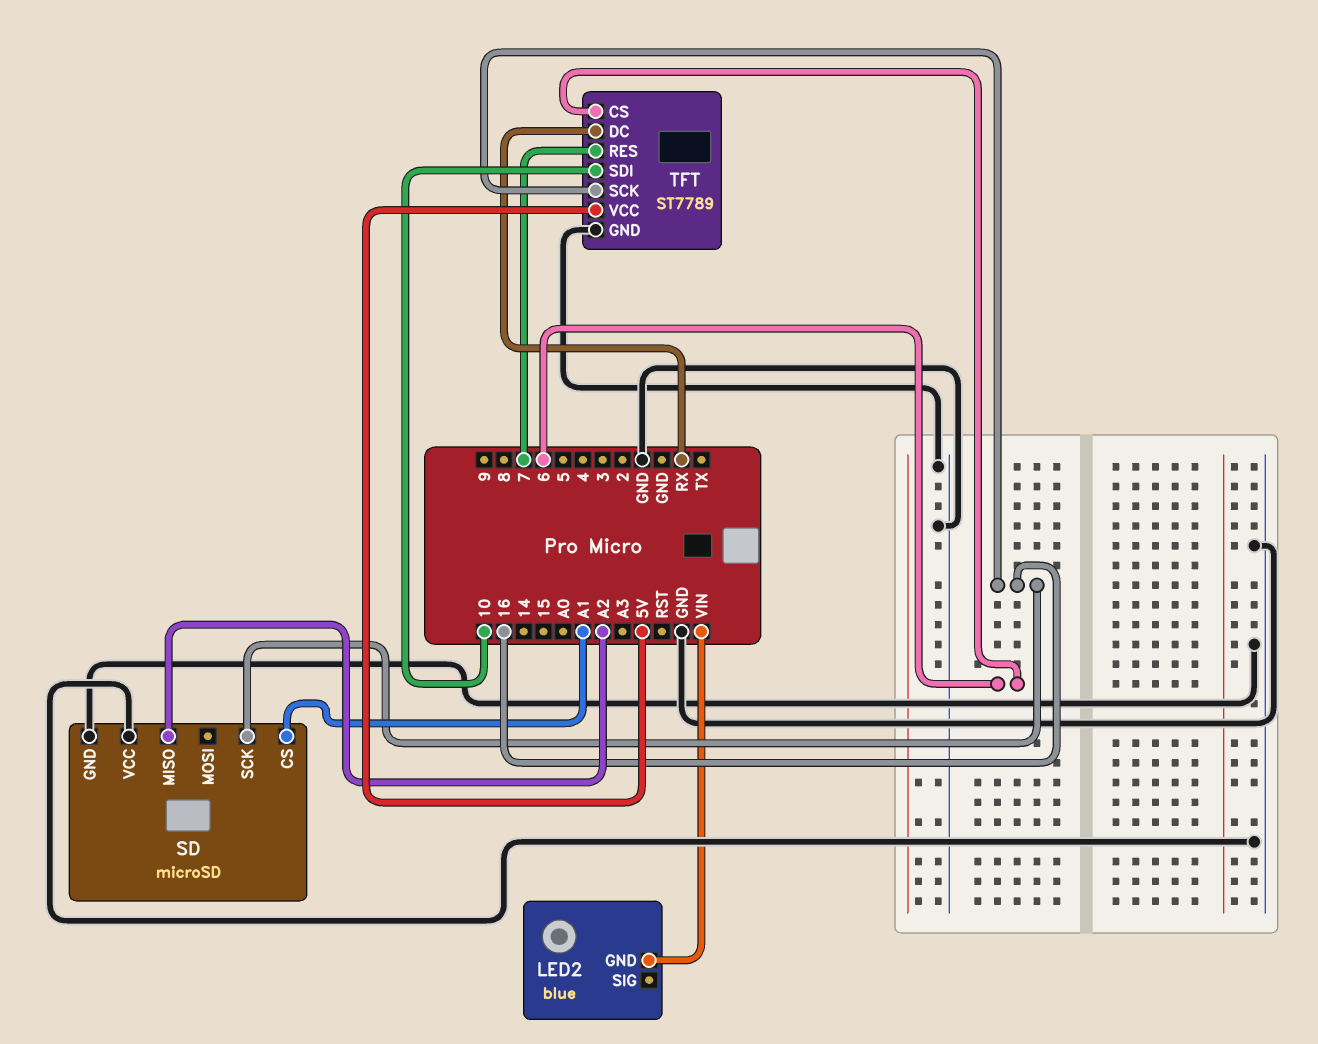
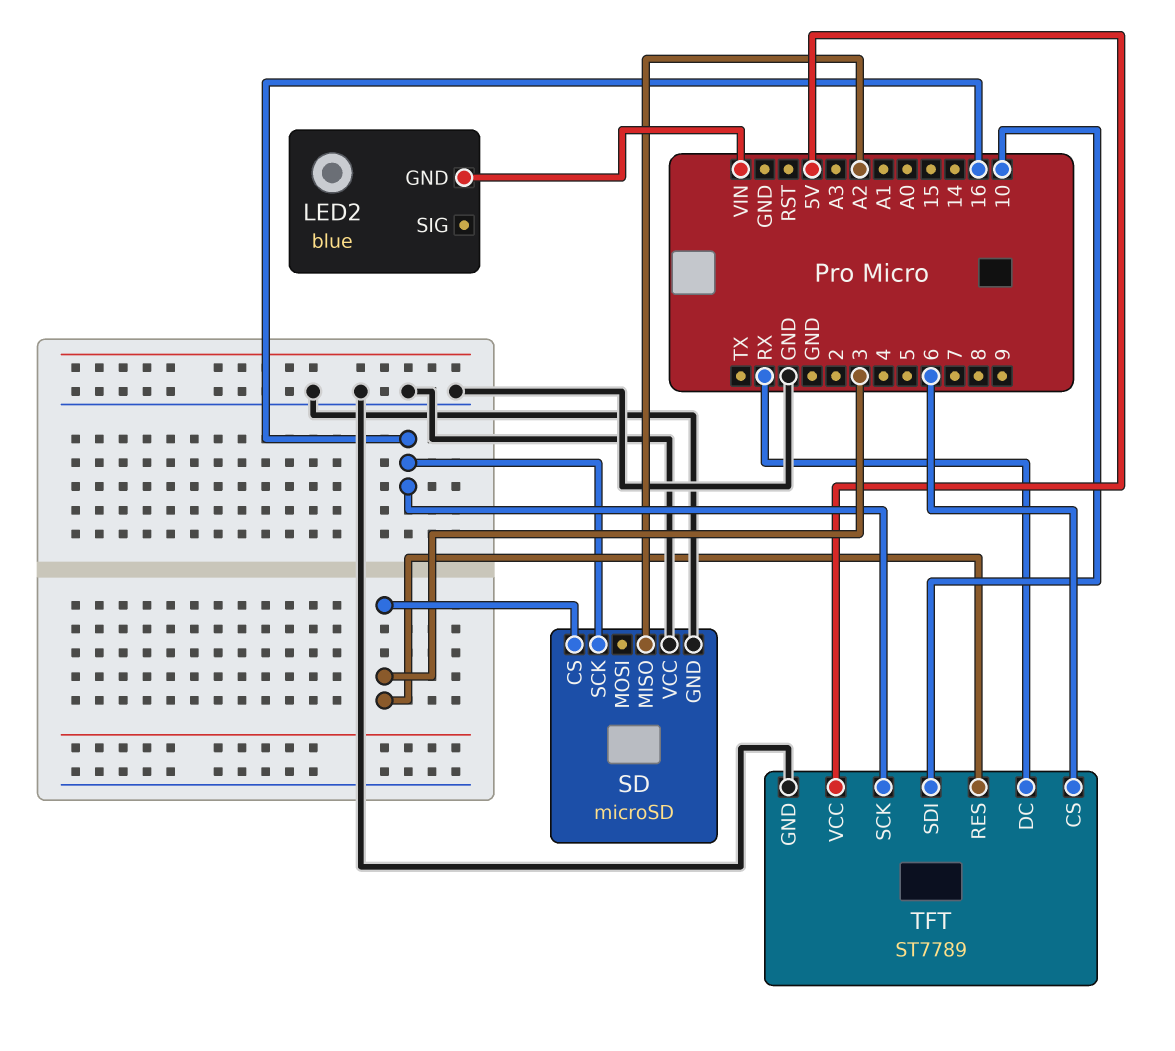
SD pin CS: A1 -> 3
TFT pin RES: 7 -> 3

